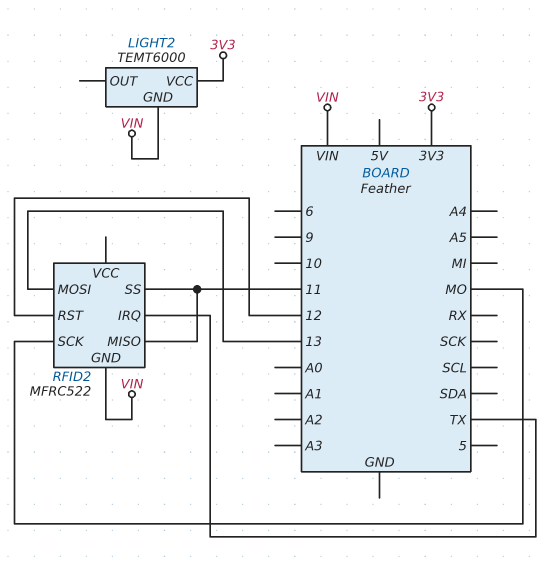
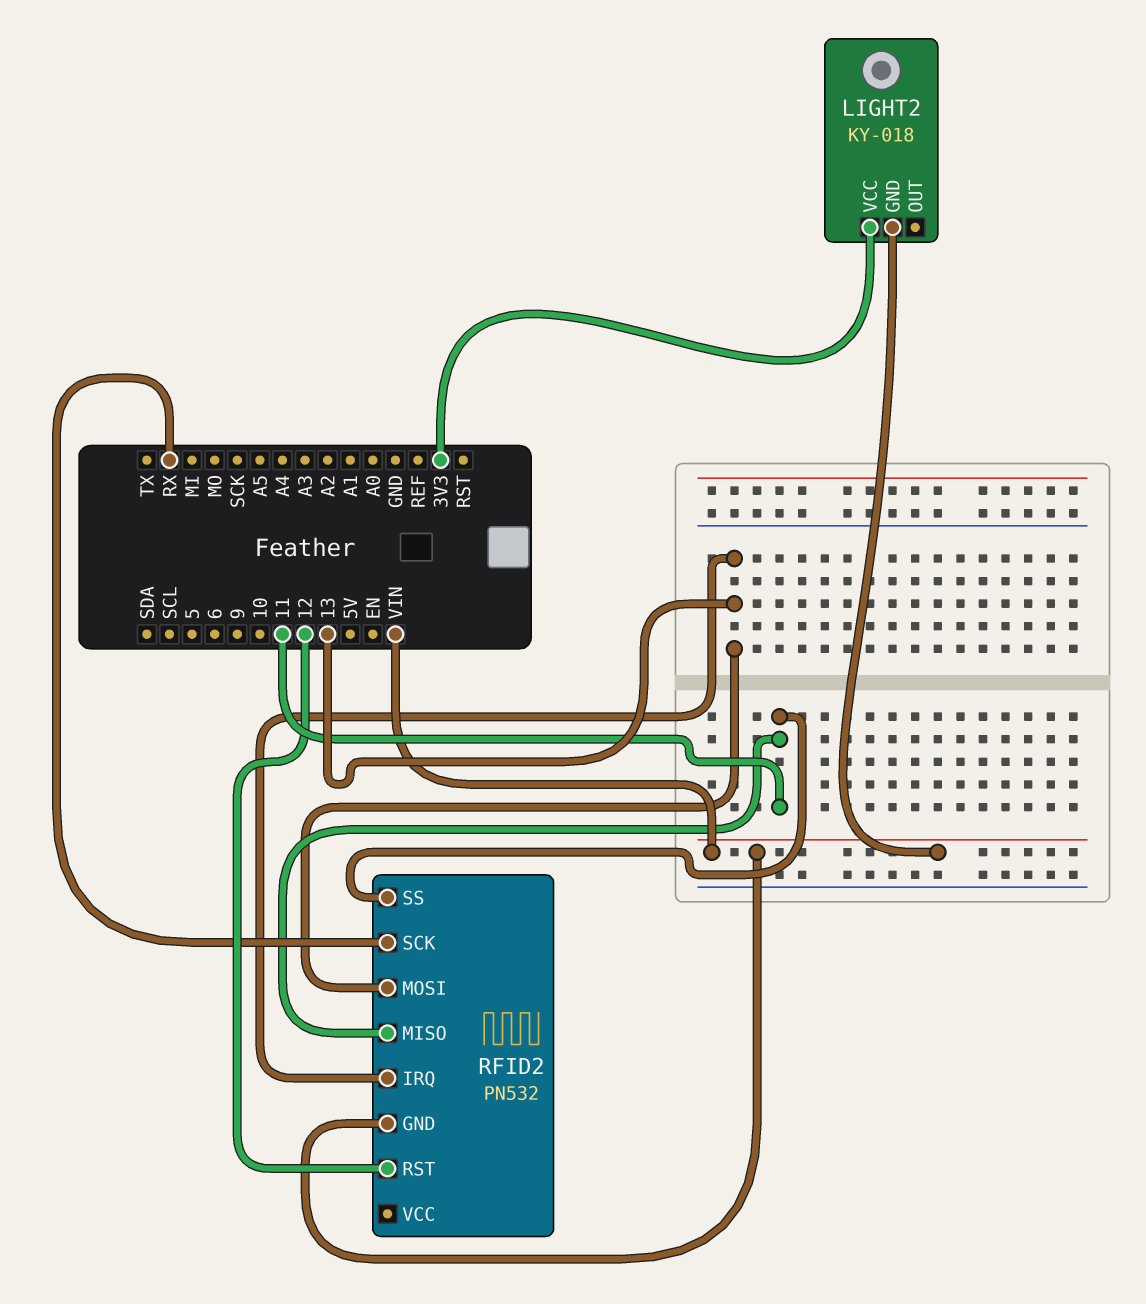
LIGHT2: TEMT6000 -> KY-018
RFID2: MFRC522 -> PN532
RFID2 pin IRQ: TX -> 13
RFID2 pin SCK: MO -> RX

